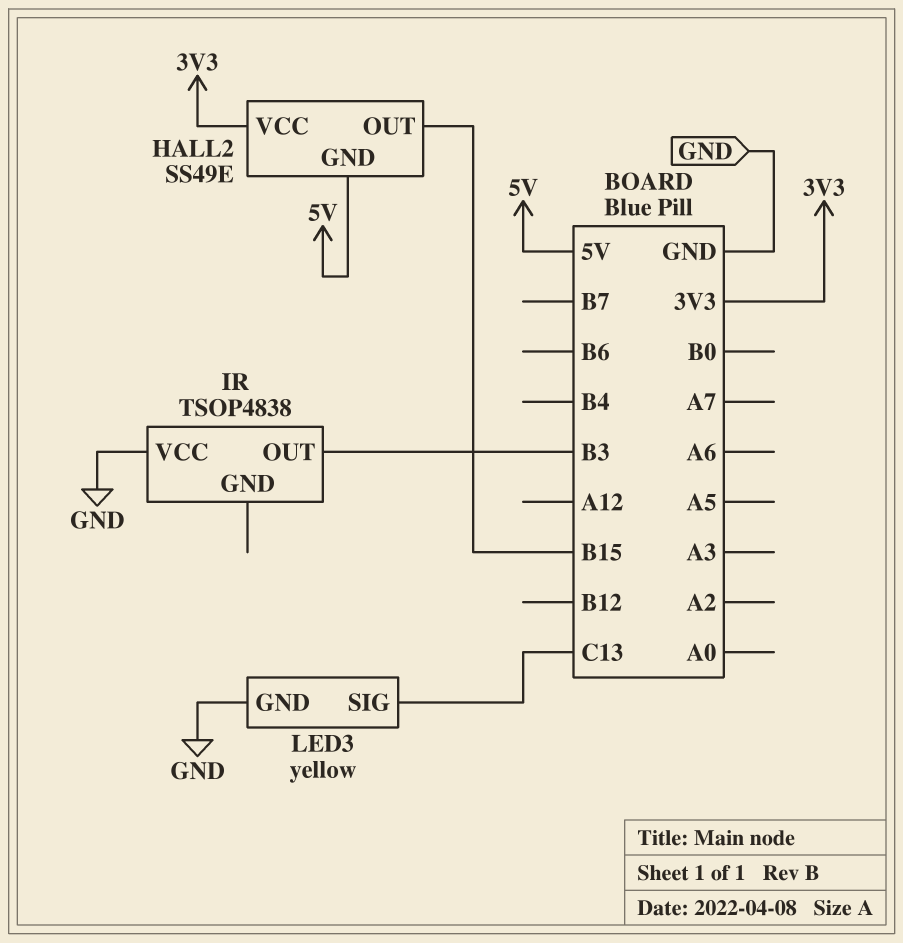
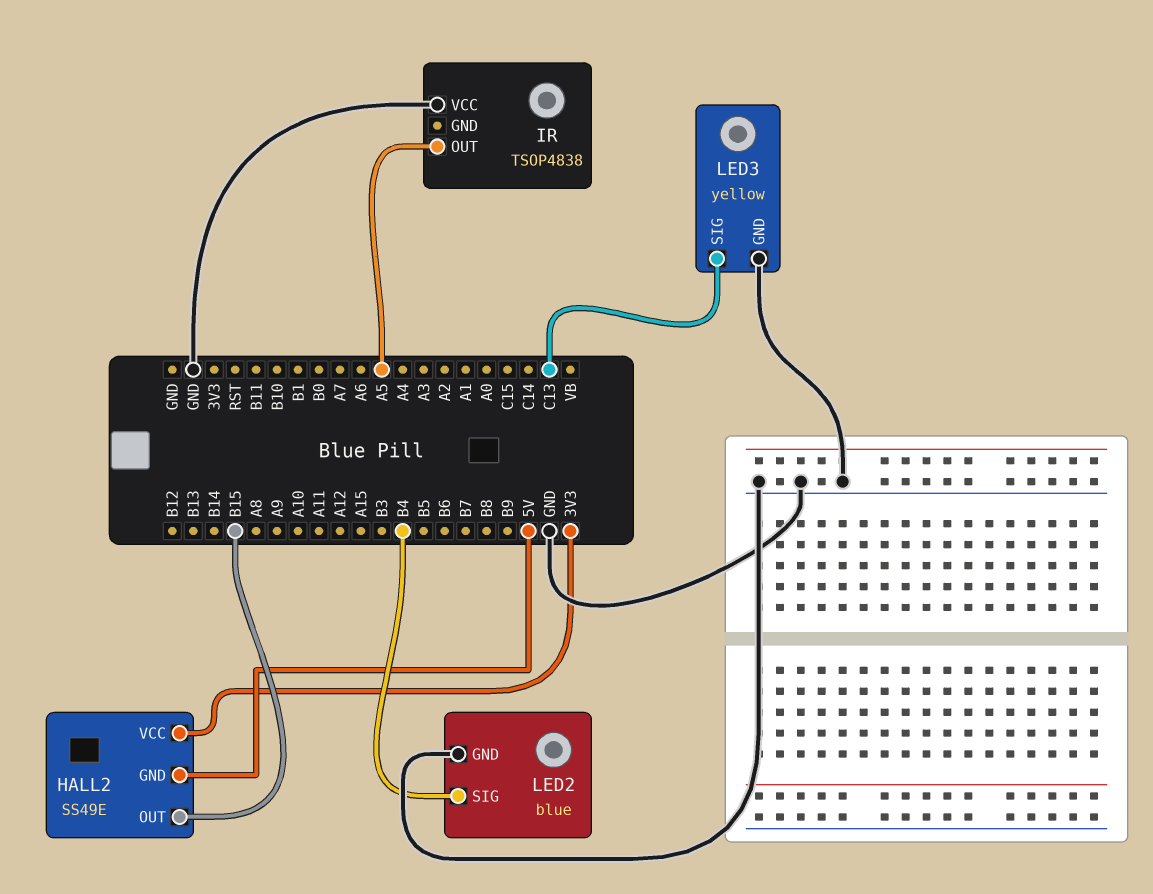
IR pin OUT: B3 -> A5
LED2: none -> blue
LED2 pin GND: none -> GND
LED2 pin SIG: none -> B4

